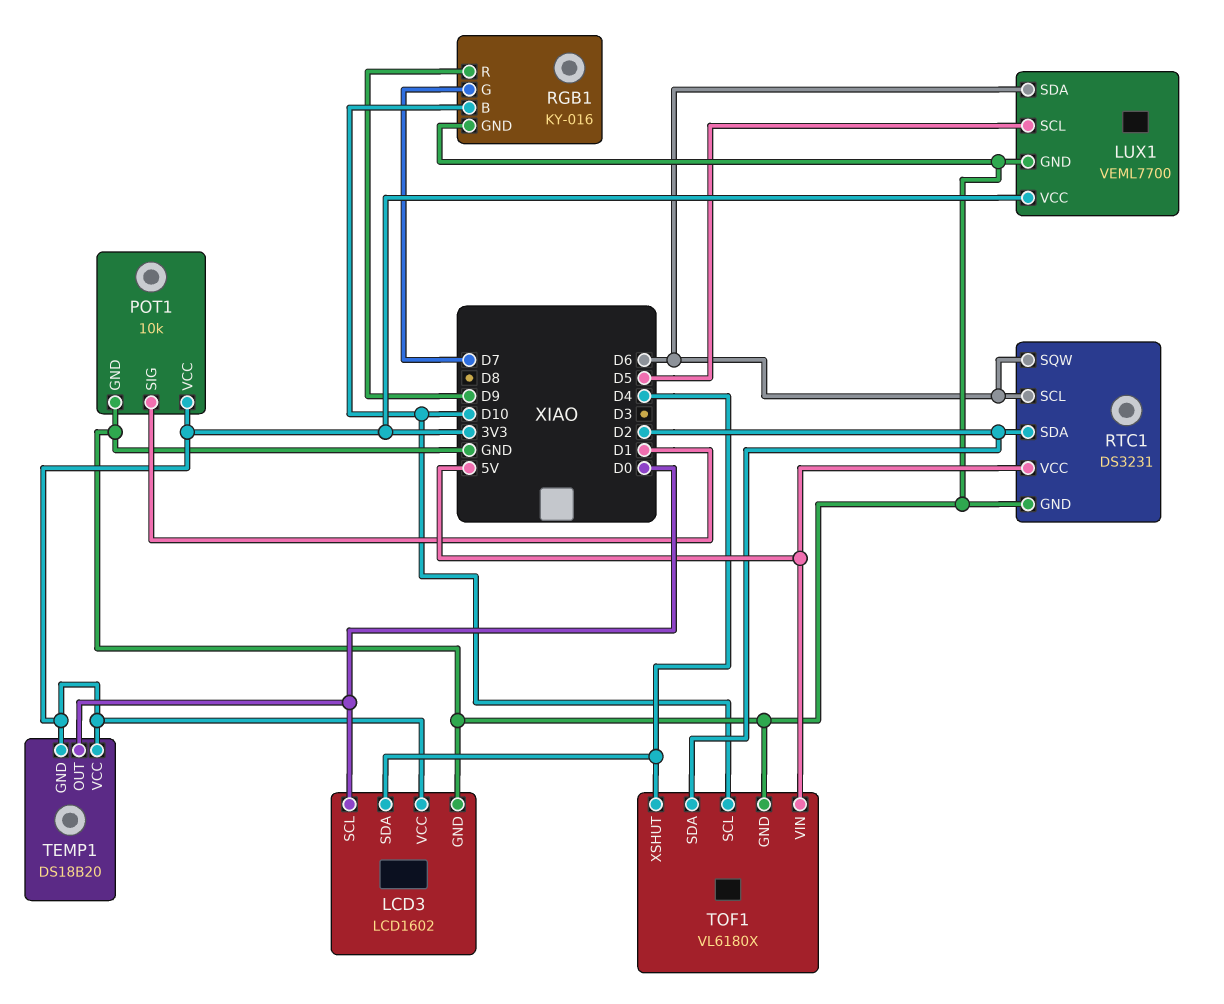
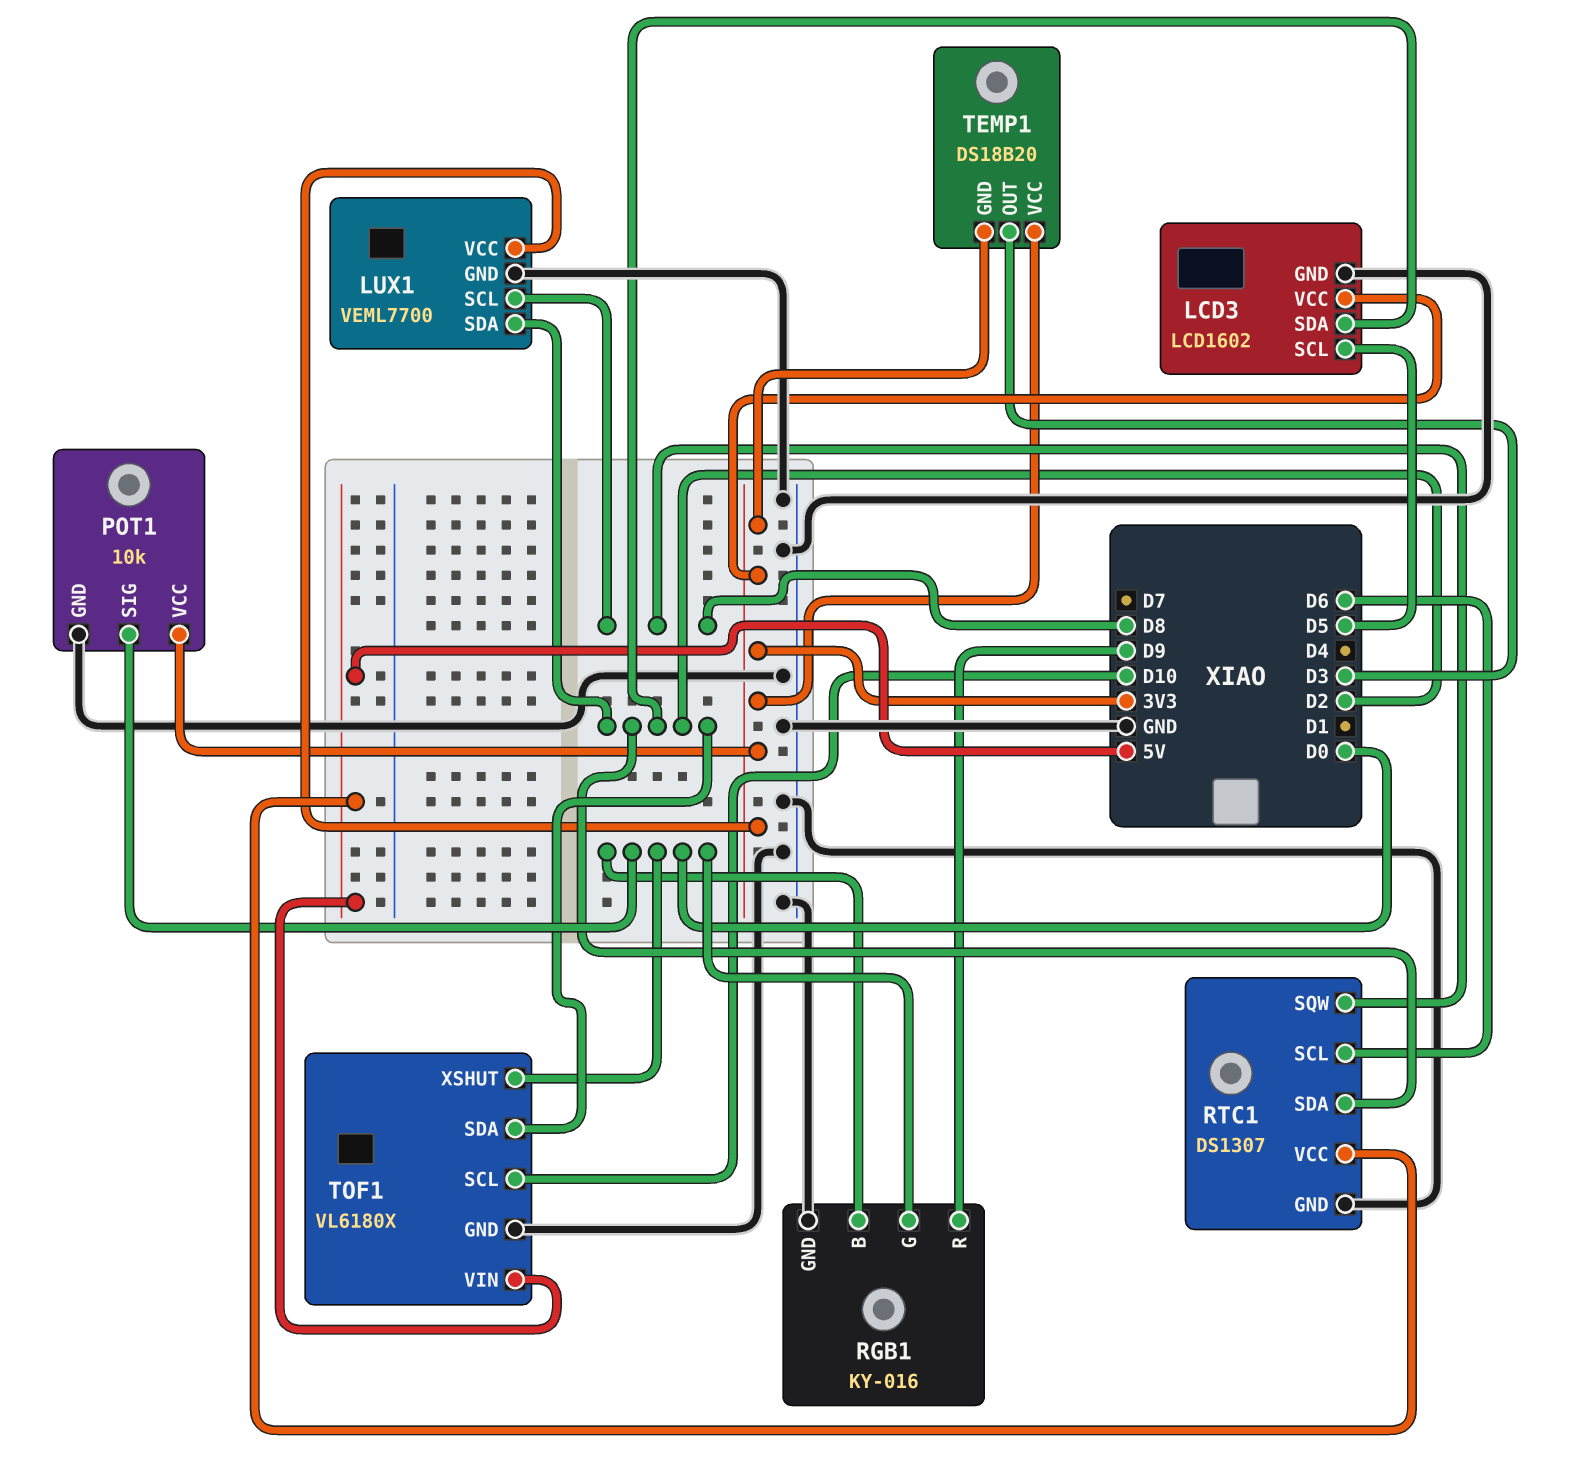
LCD3 pin SCL: D0 -> D5
LCD3 pin SDA: D4 -> D2
LUX1 pin SCL: D5 -> D8
LUX1 pin SDA: D6 -> D2
POT1 pin SIG: D1 -> D0
RGB1 pin B: D10 -> D0
RGB1 pin G: D7 -> D0
RTC1: DS3231 -> DS1307
RTC1 pin SQW: D6 -> D8
TEMP1 pin OUT: D0 -> D3
TOF1 pin XSHUT: D4 -> D0

